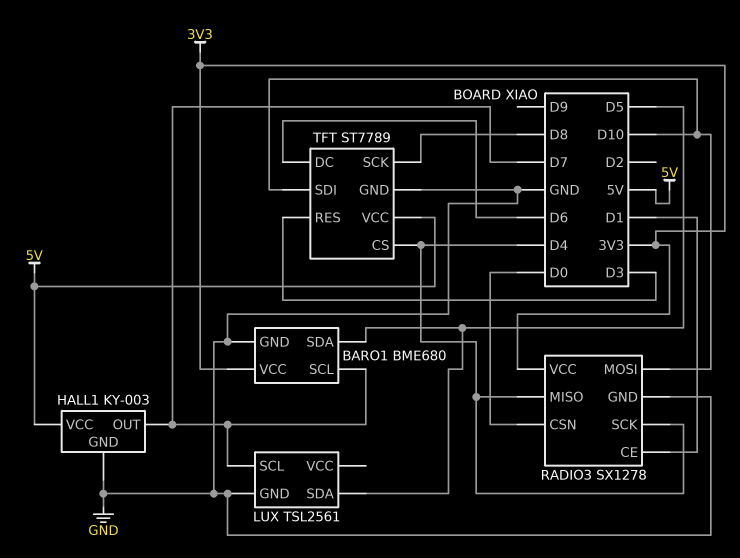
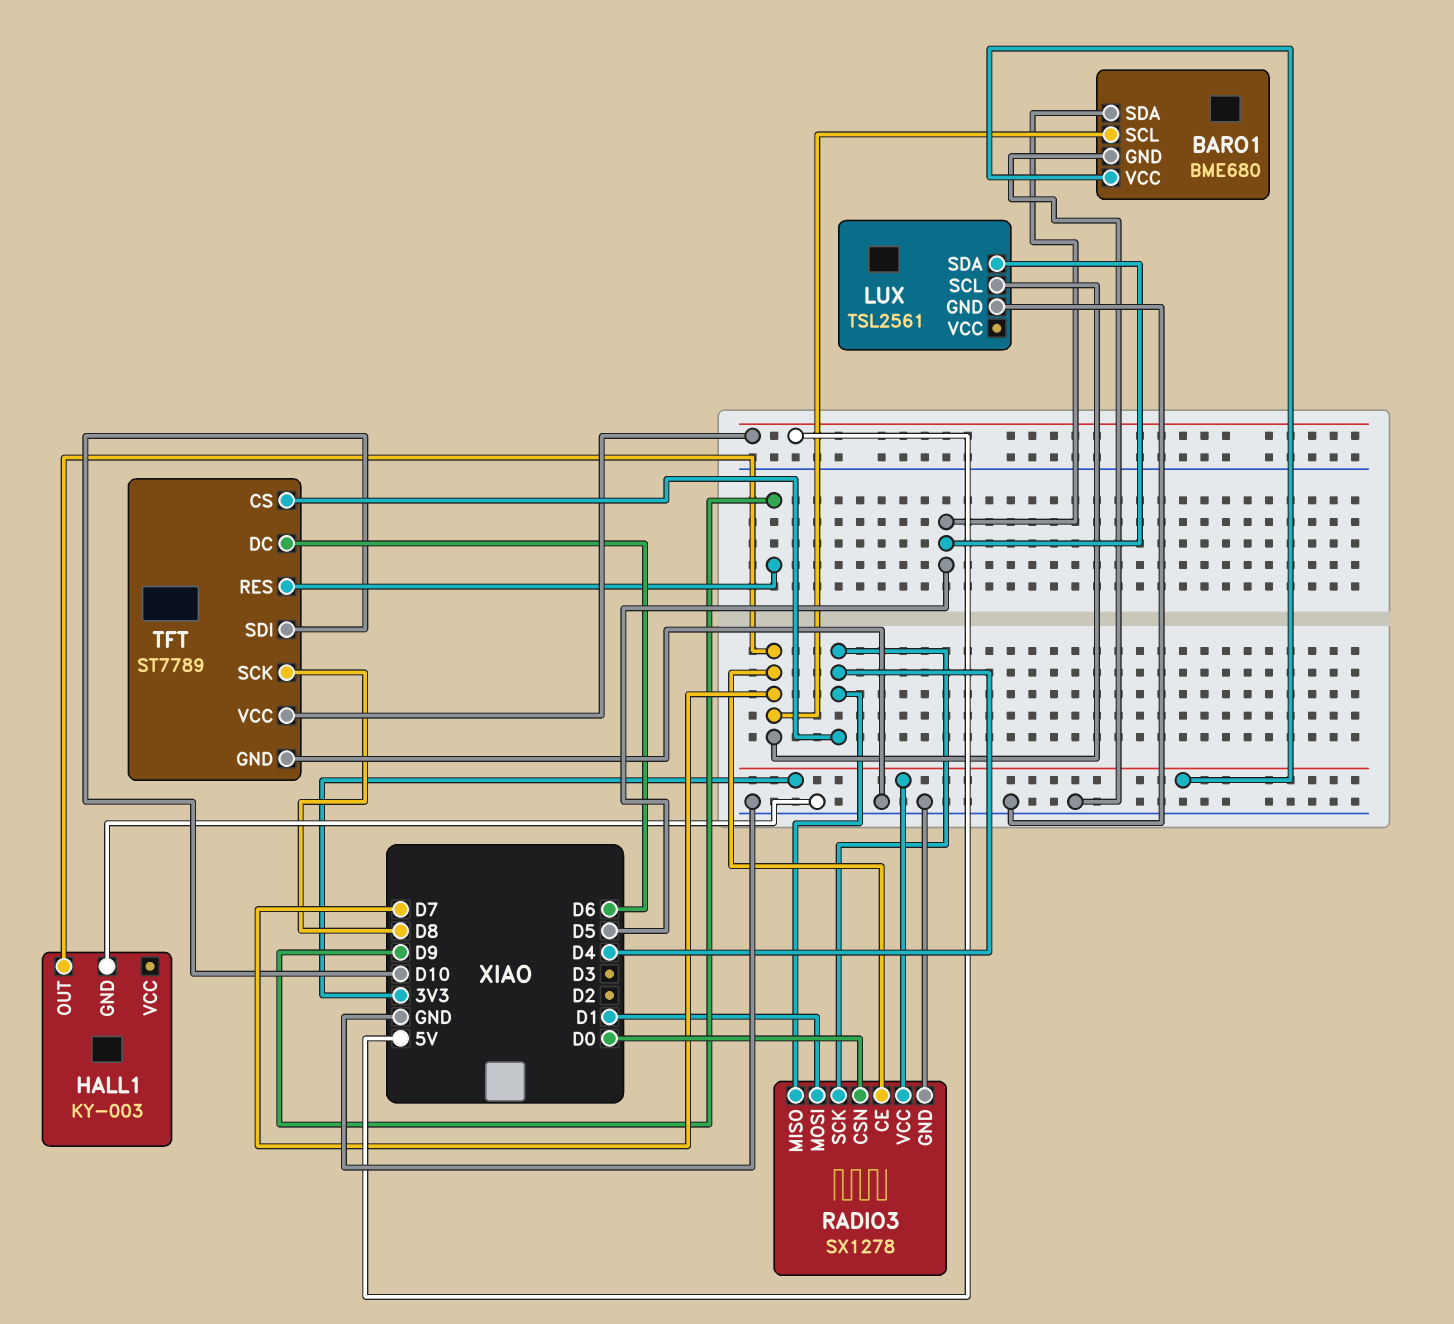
HALL1 pin VCC: 5V -> none
RADIO3 pin CE: D1 -> D7
RADIO3 pin MOSI: D10 -> D1
TFT pin RES: D3 -> D9

